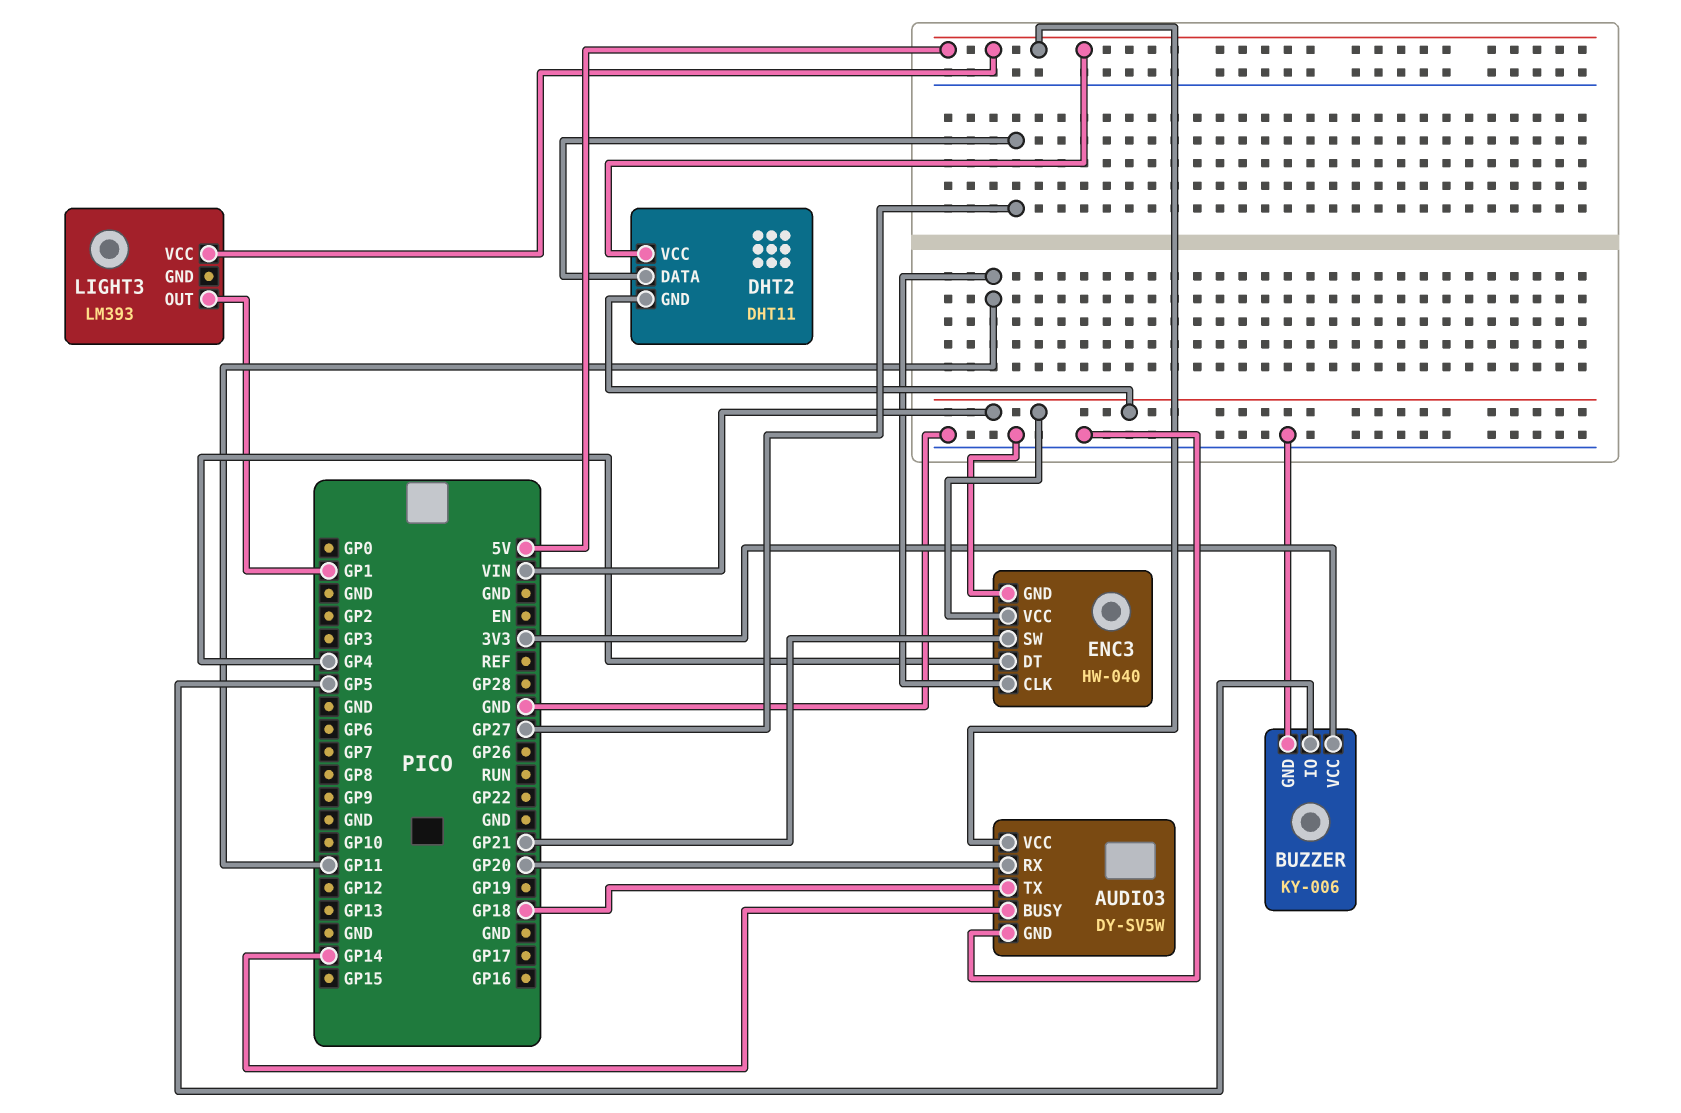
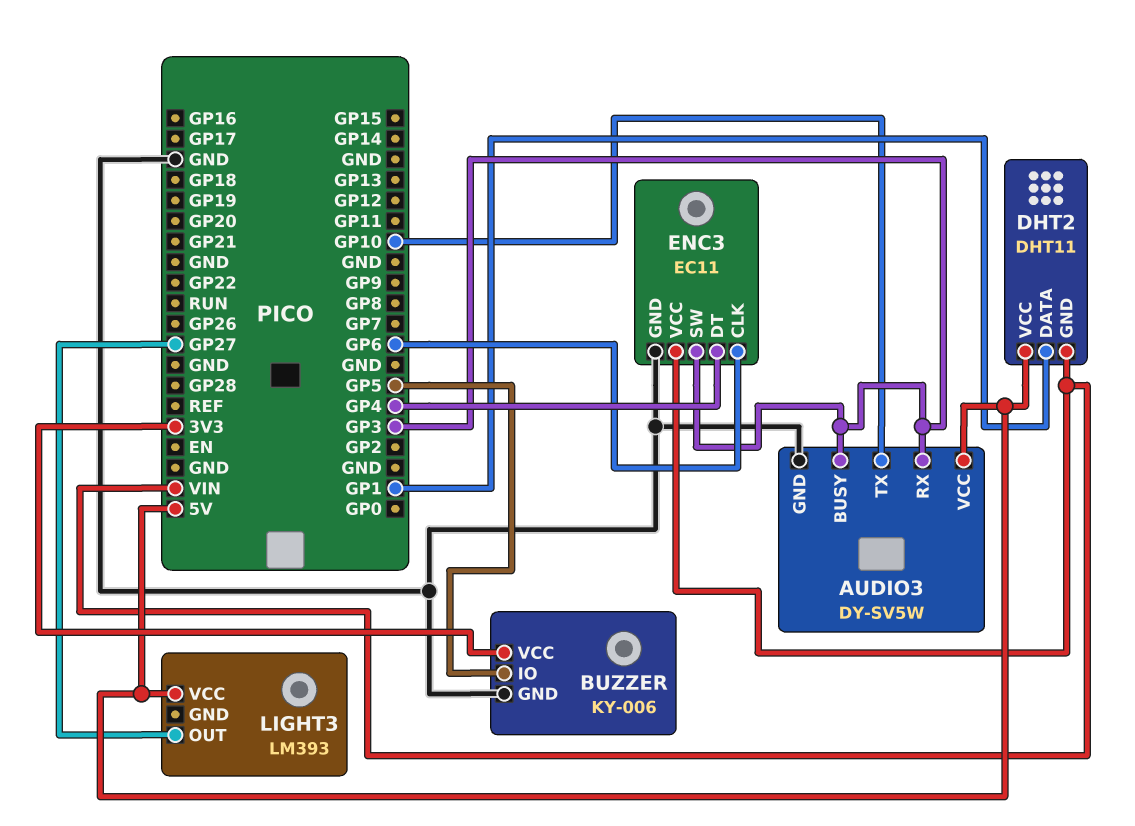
AUDIO3 pin BUSY: GP14 -> GP3
AUDIO3 pin RX: GP20 -> GP3
AUDIO3 pin TX: GP18 -> GP10
DHT2 pin DATA: GP27 -> GP1
ENC3: HW-040 -> EC11
ENC3 pin CLK: GP11 -> GP6
ENC3 pin SW: GP21 -> GP3
LIGHT3 pin OUT: GP1 -> GP27

